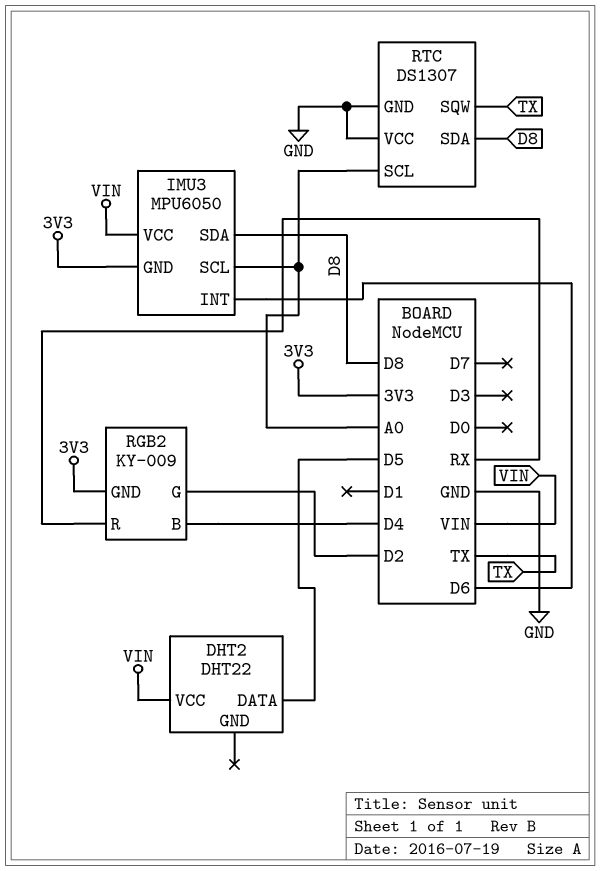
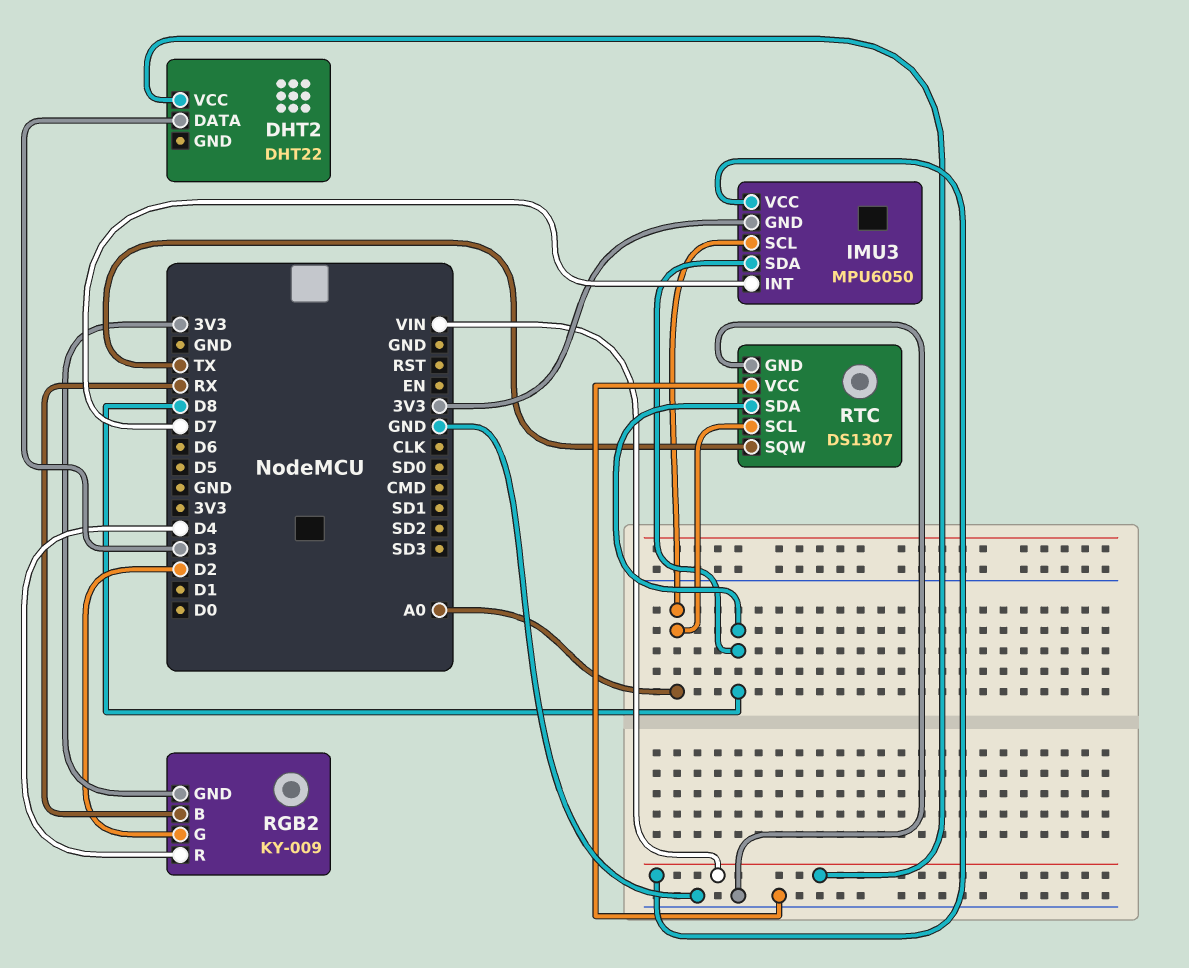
DHT2 pin DATA: D5 -> D3
IMU3 pin INT: D6 -> D7
RGB2 pin B: D4 -> RX
RGB2 pin R: RX -> D4

